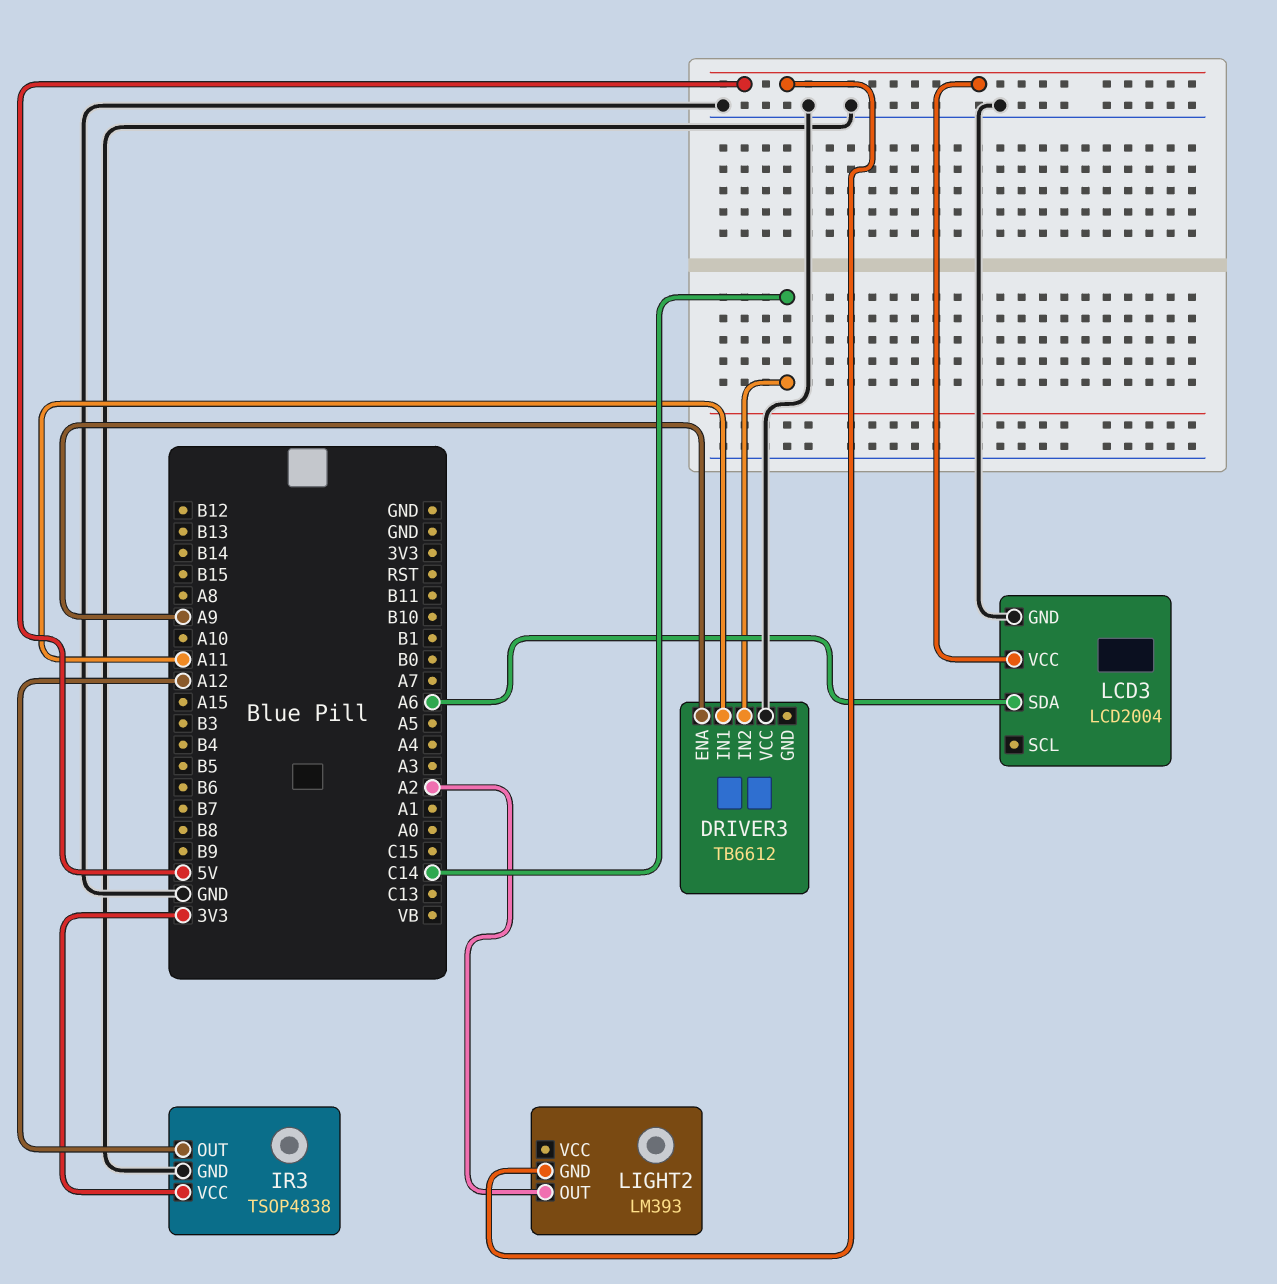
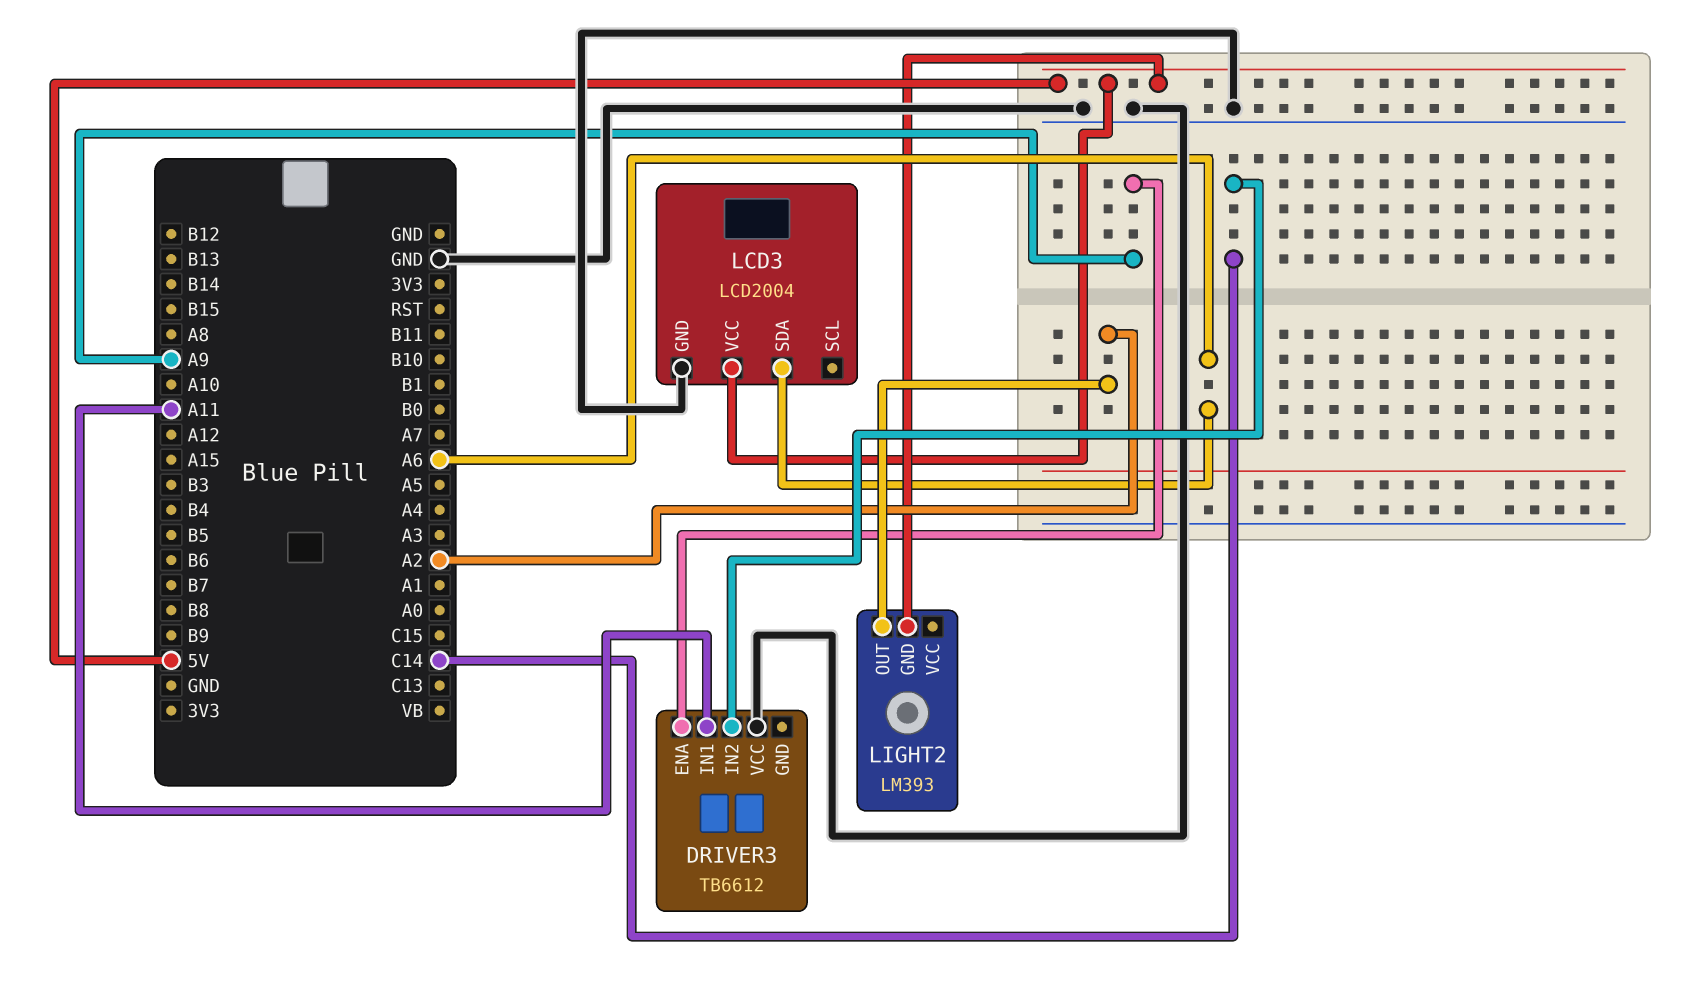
IR3: TSOP4838 -> none
IR3 pin GND: GND -> none
IR3 pin OUT: A12 -> none
IR3 pin VCC: 3V3 -> none

